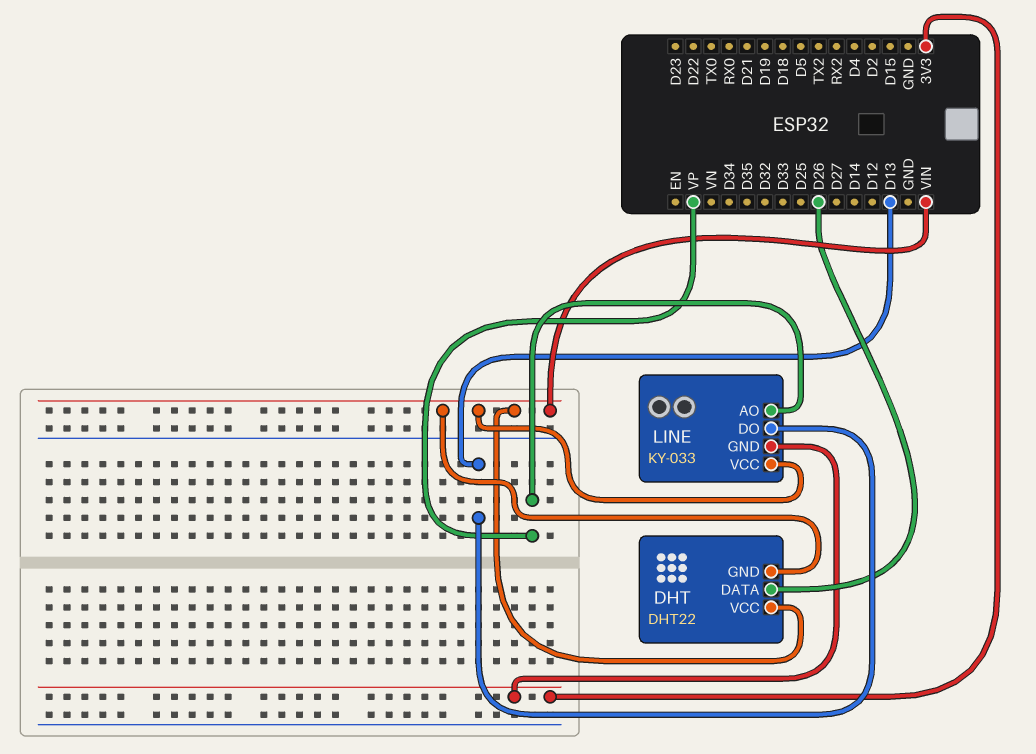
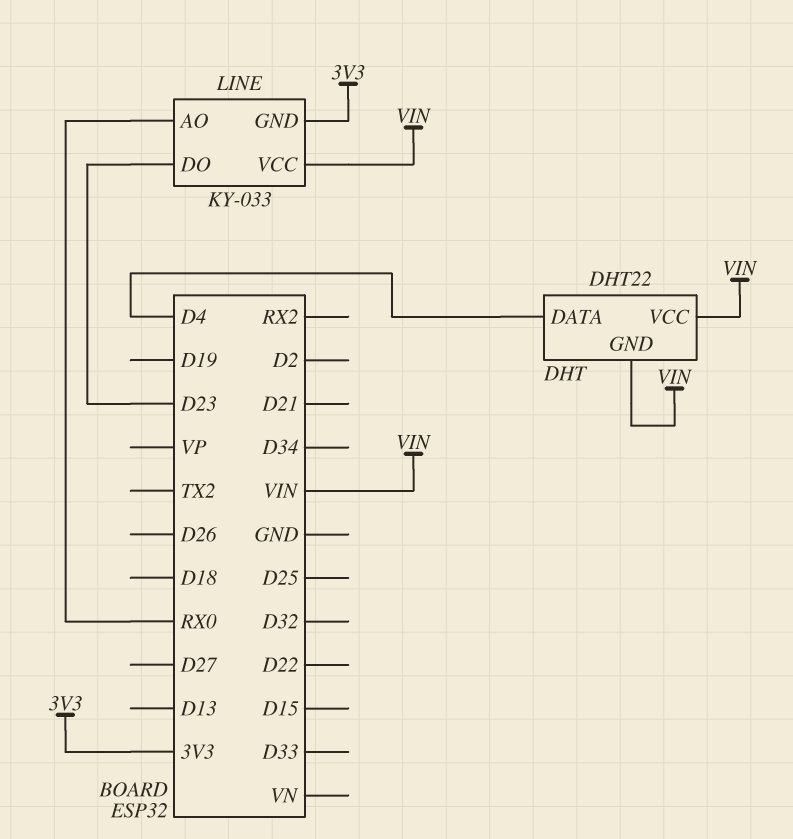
DHT pin DATA: D26 -> D4
LINE pin AO: VP -> RX0
LINE pin DO: D13 -> D23

